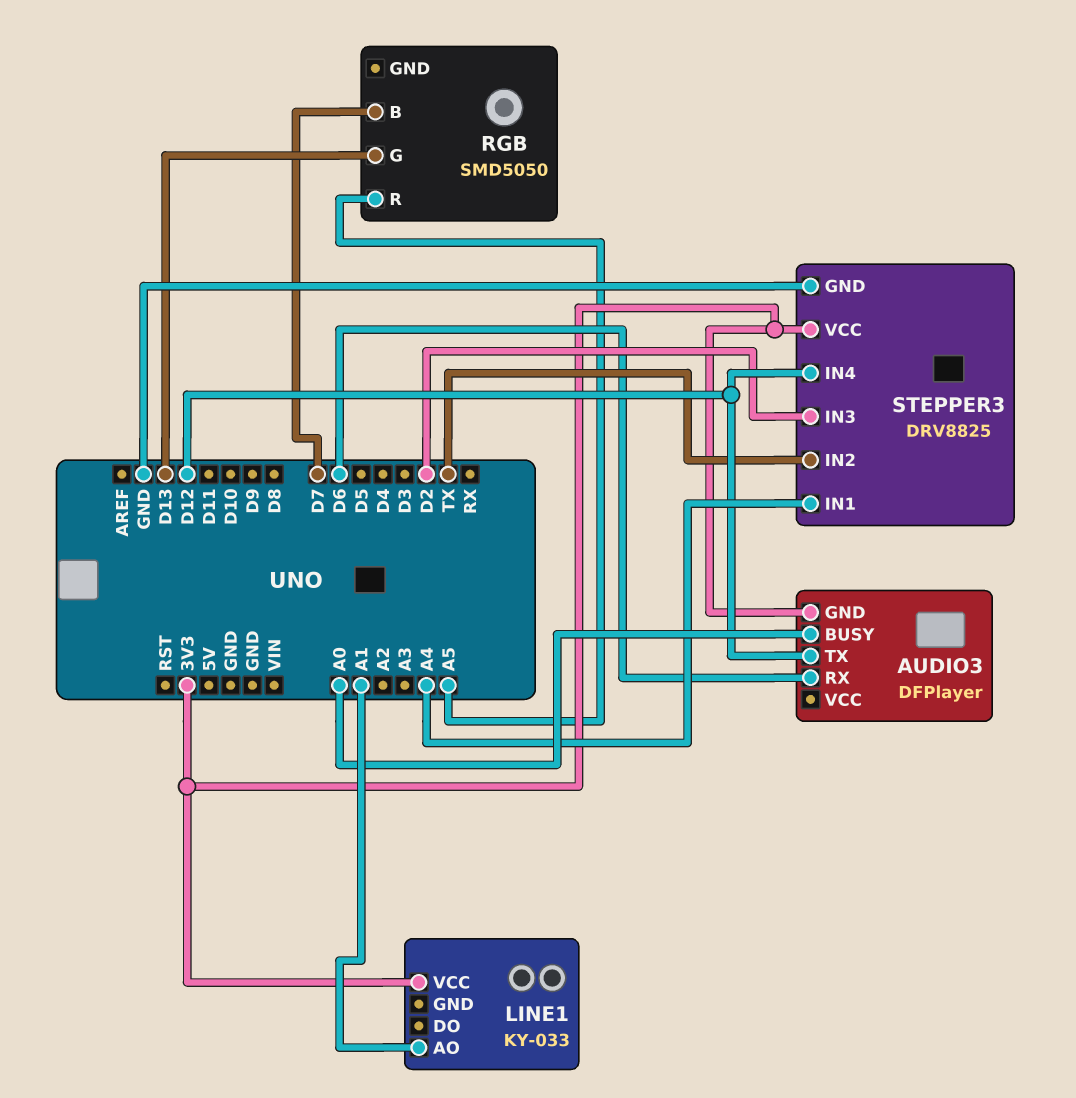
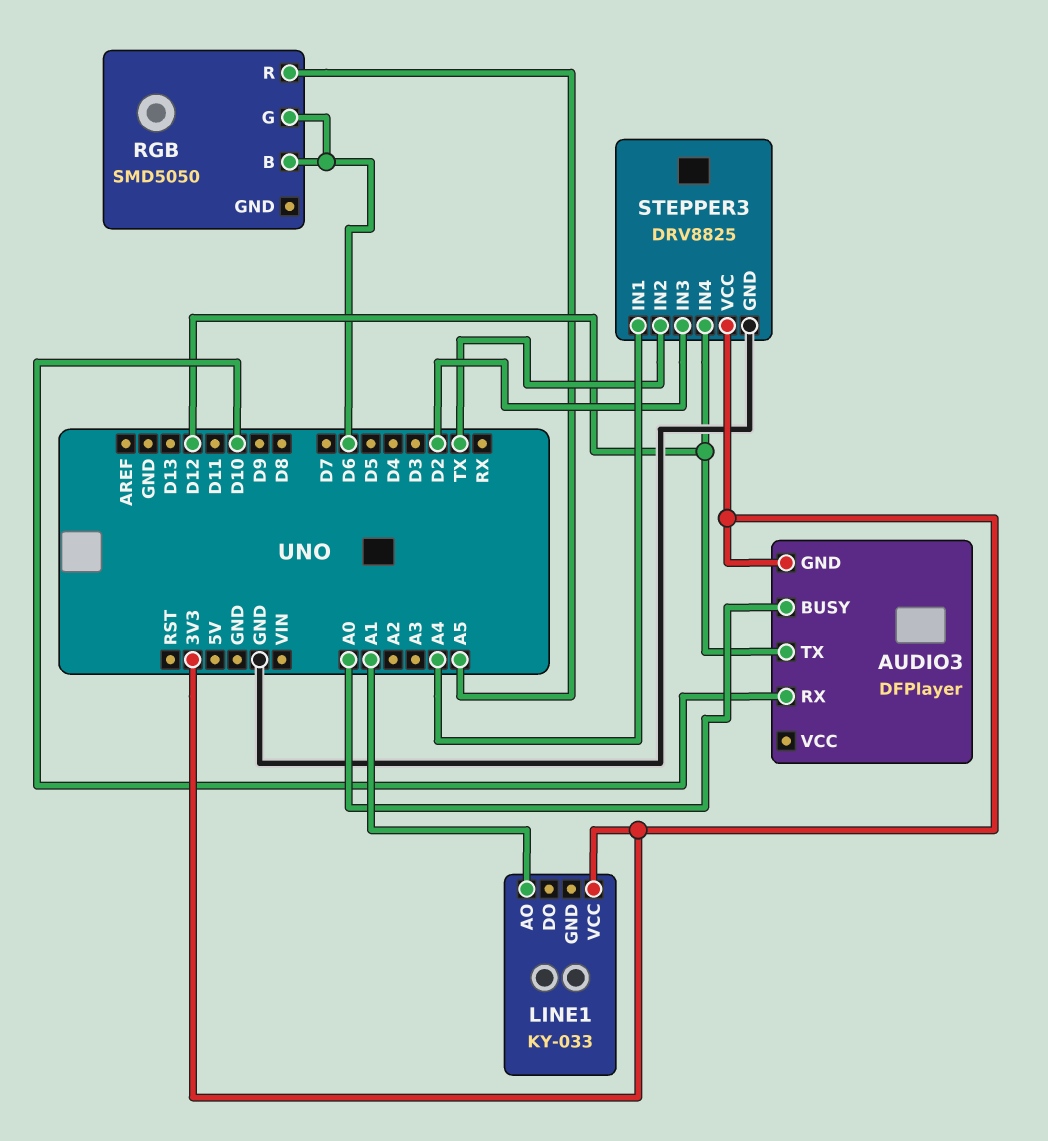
AUDIO3 pin RX: D6 -> D10
RGB pin B: D7 -> D6
RGB pin G: D13 -> D6

